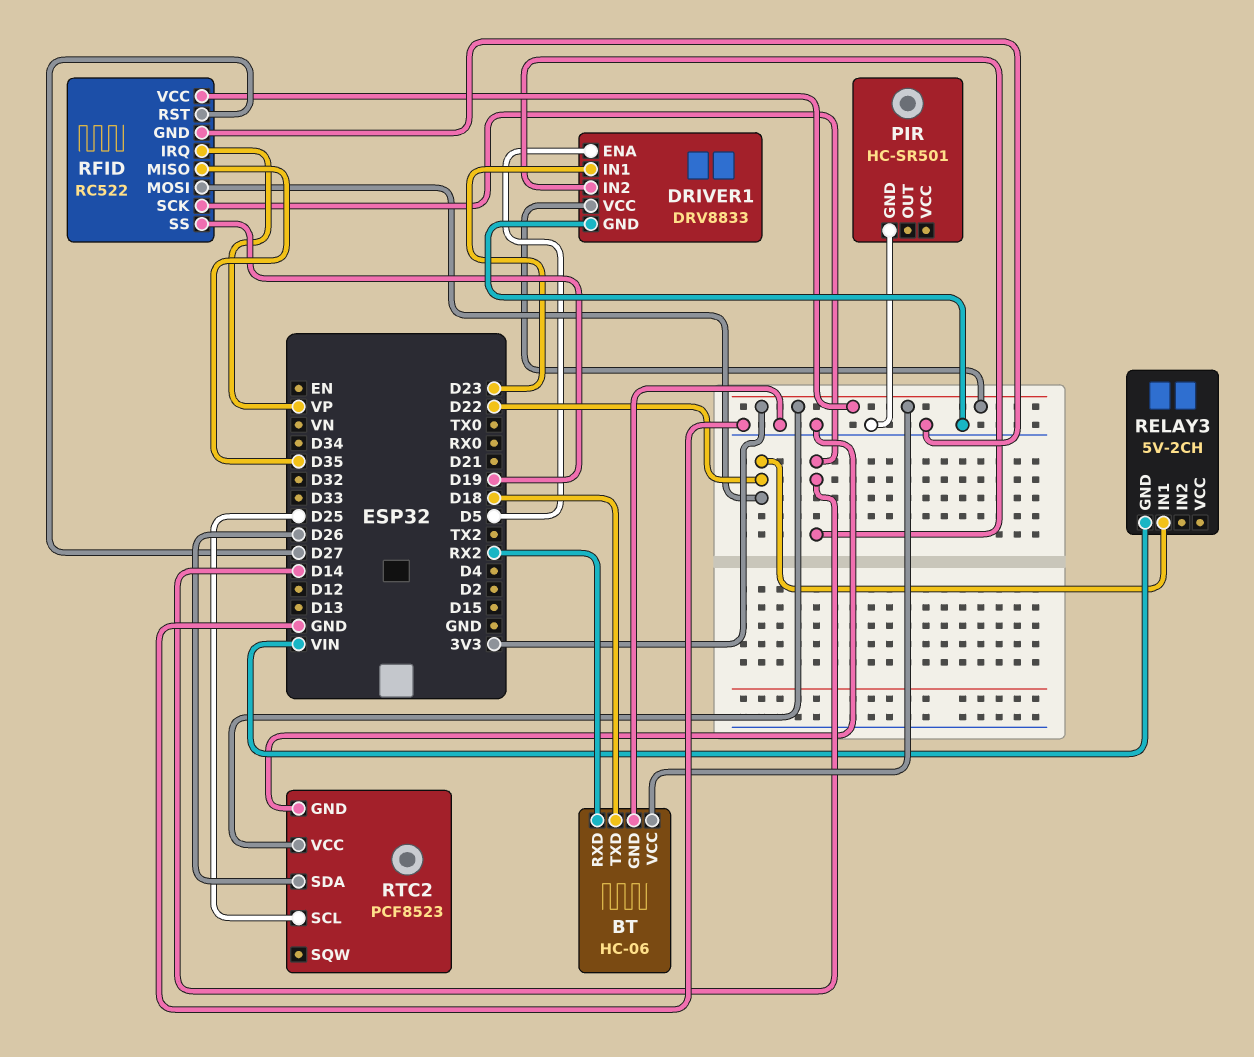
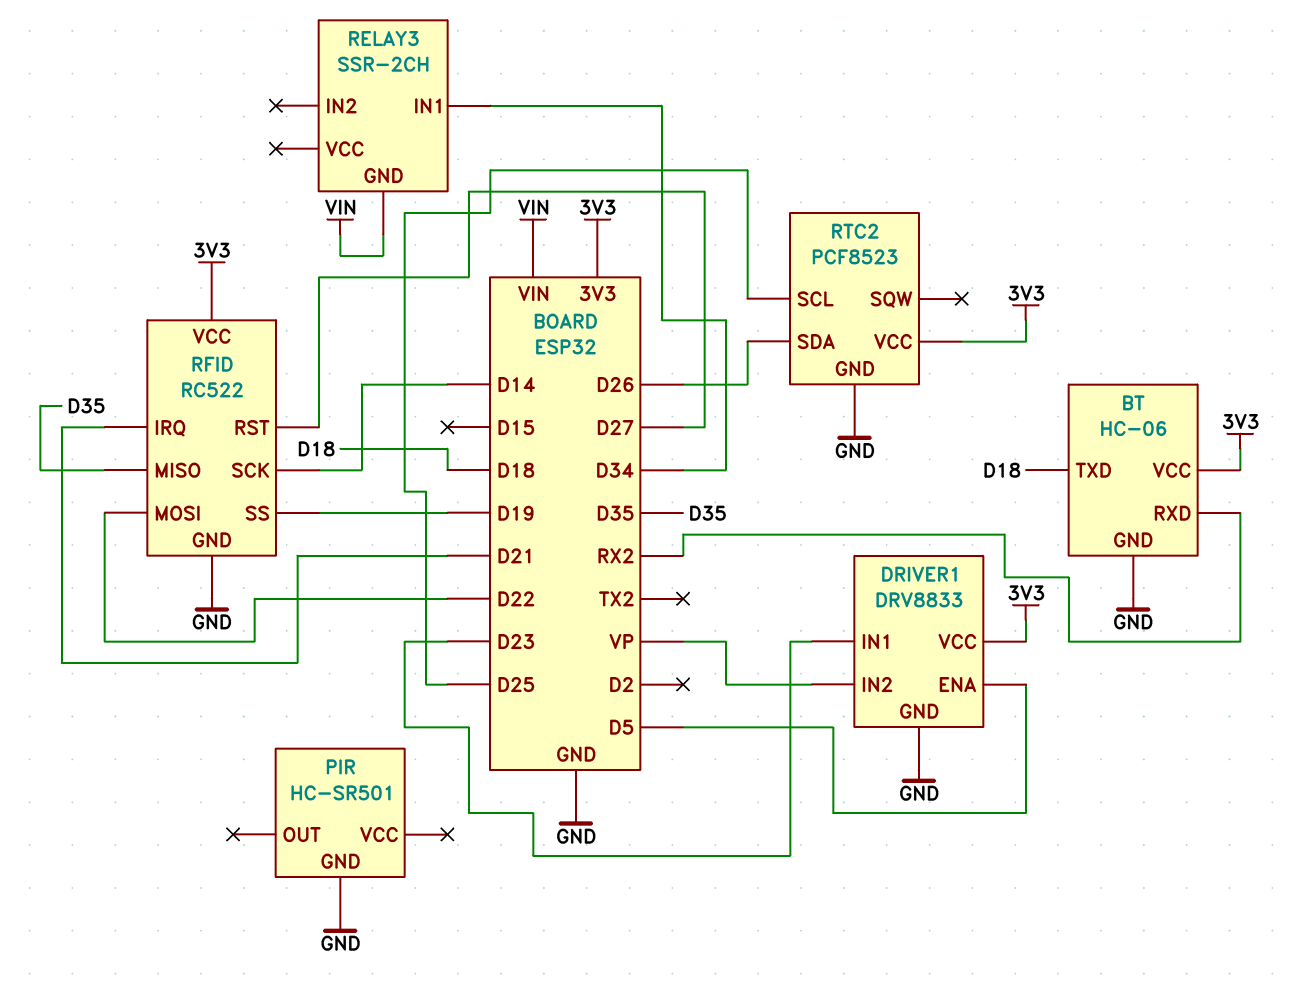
DRIVER1 pin IN2: D14 -> VP
RELAY3: 5V-2CH -> SSR-2CH
RELAY3 pin IN1: D22 -> D34
RFID pin IRQ: VP -> D21

